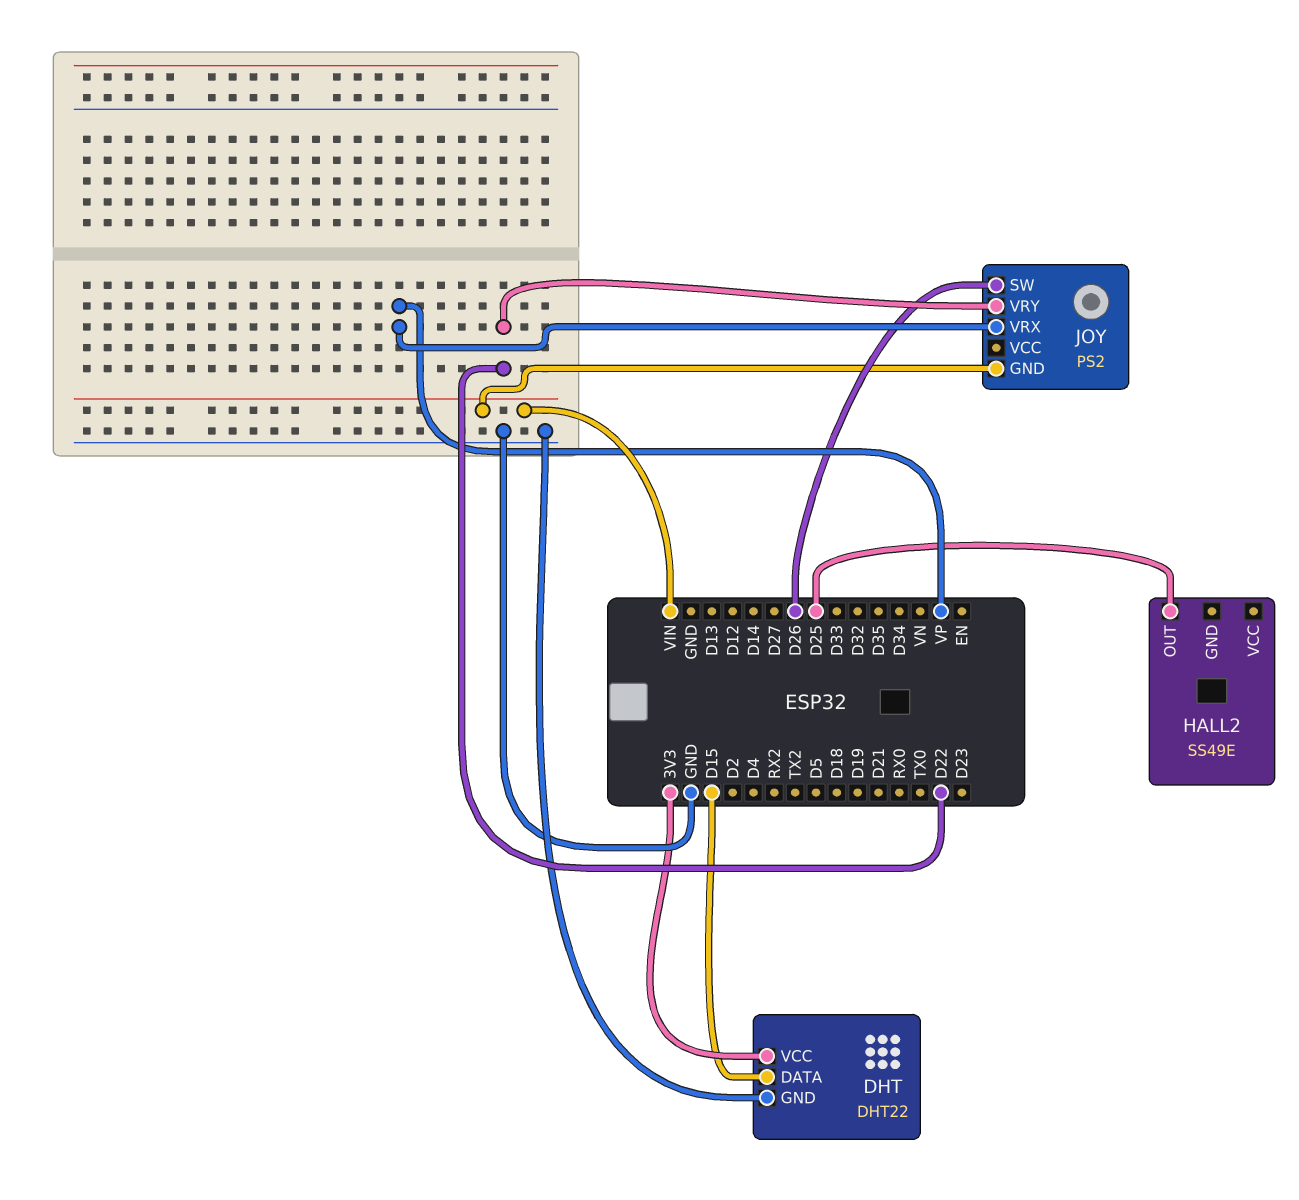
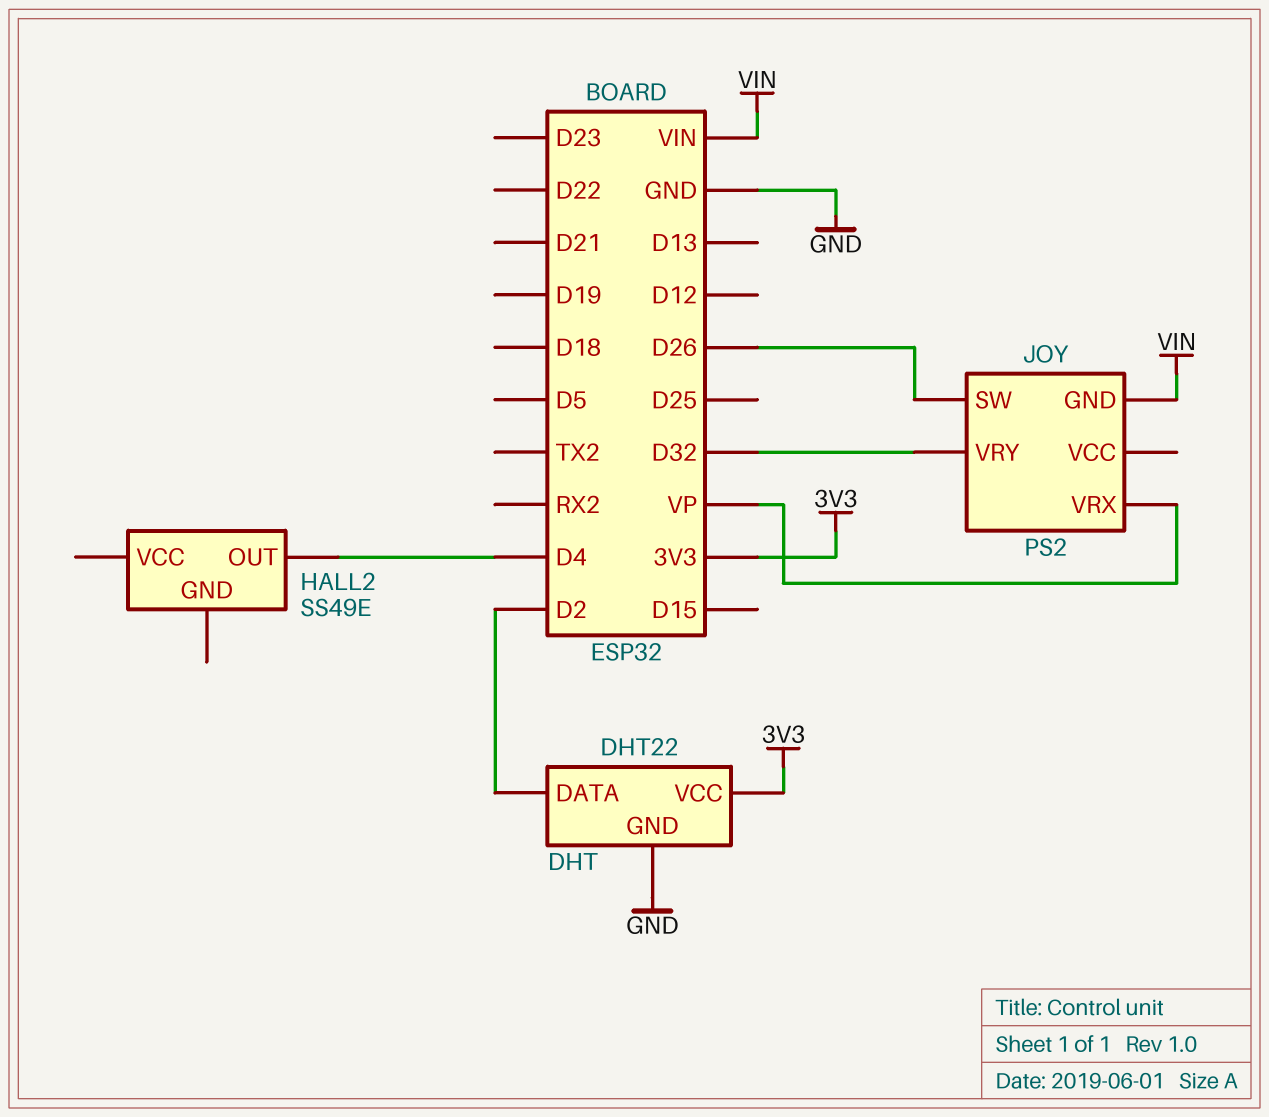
DHT pin DATA: D15 -> D2
HALL2 pin OUT: D25 -> D4
JOY pin VRY: D22 -> D32

